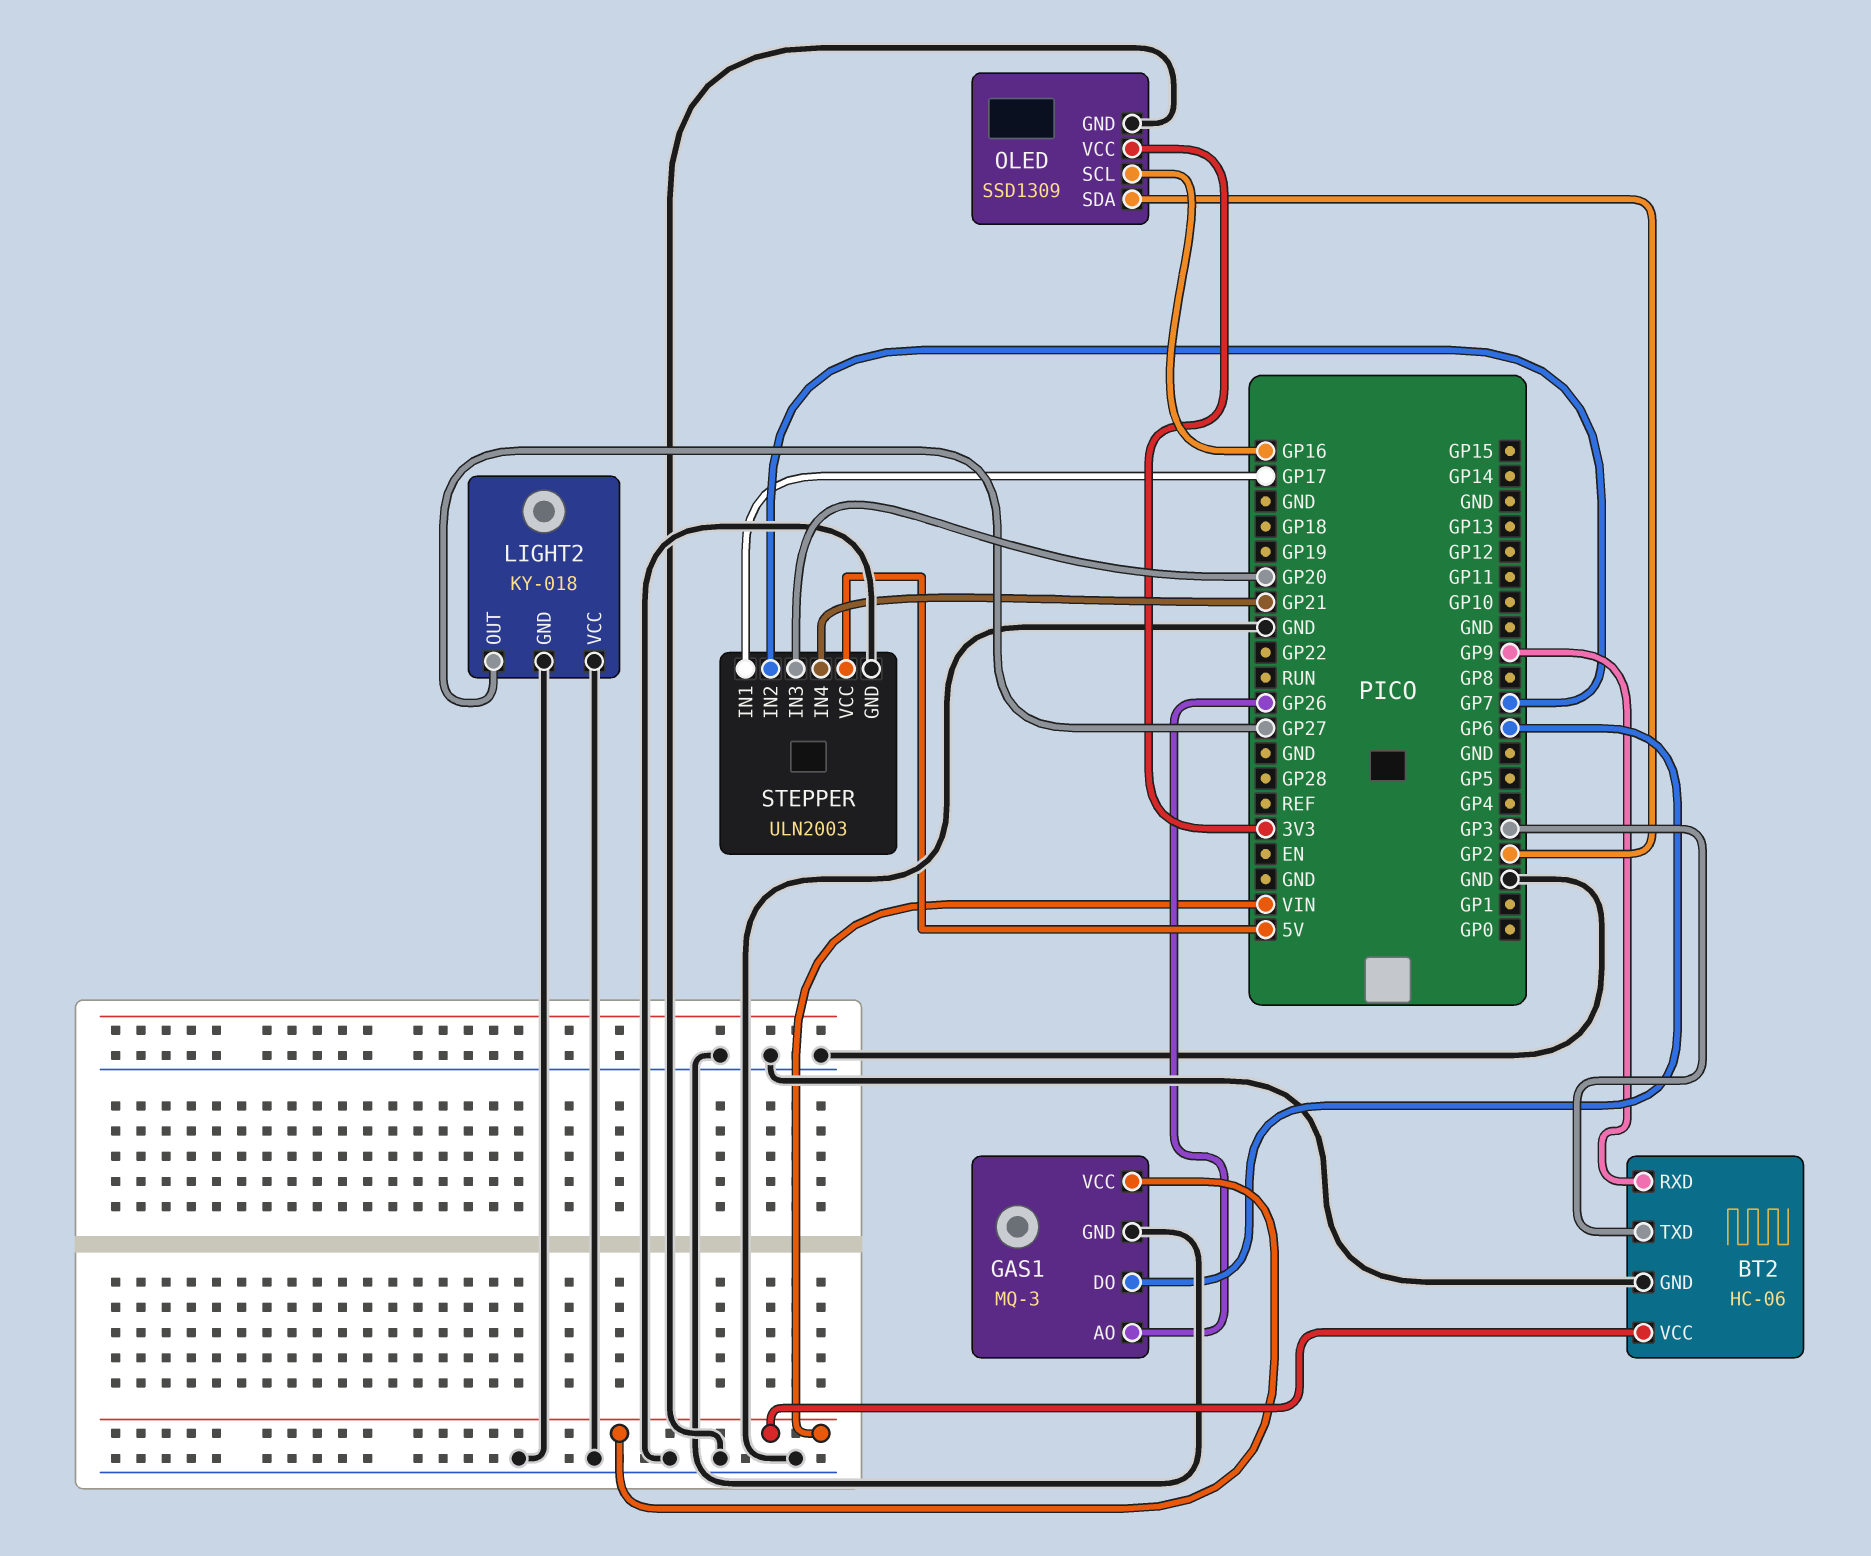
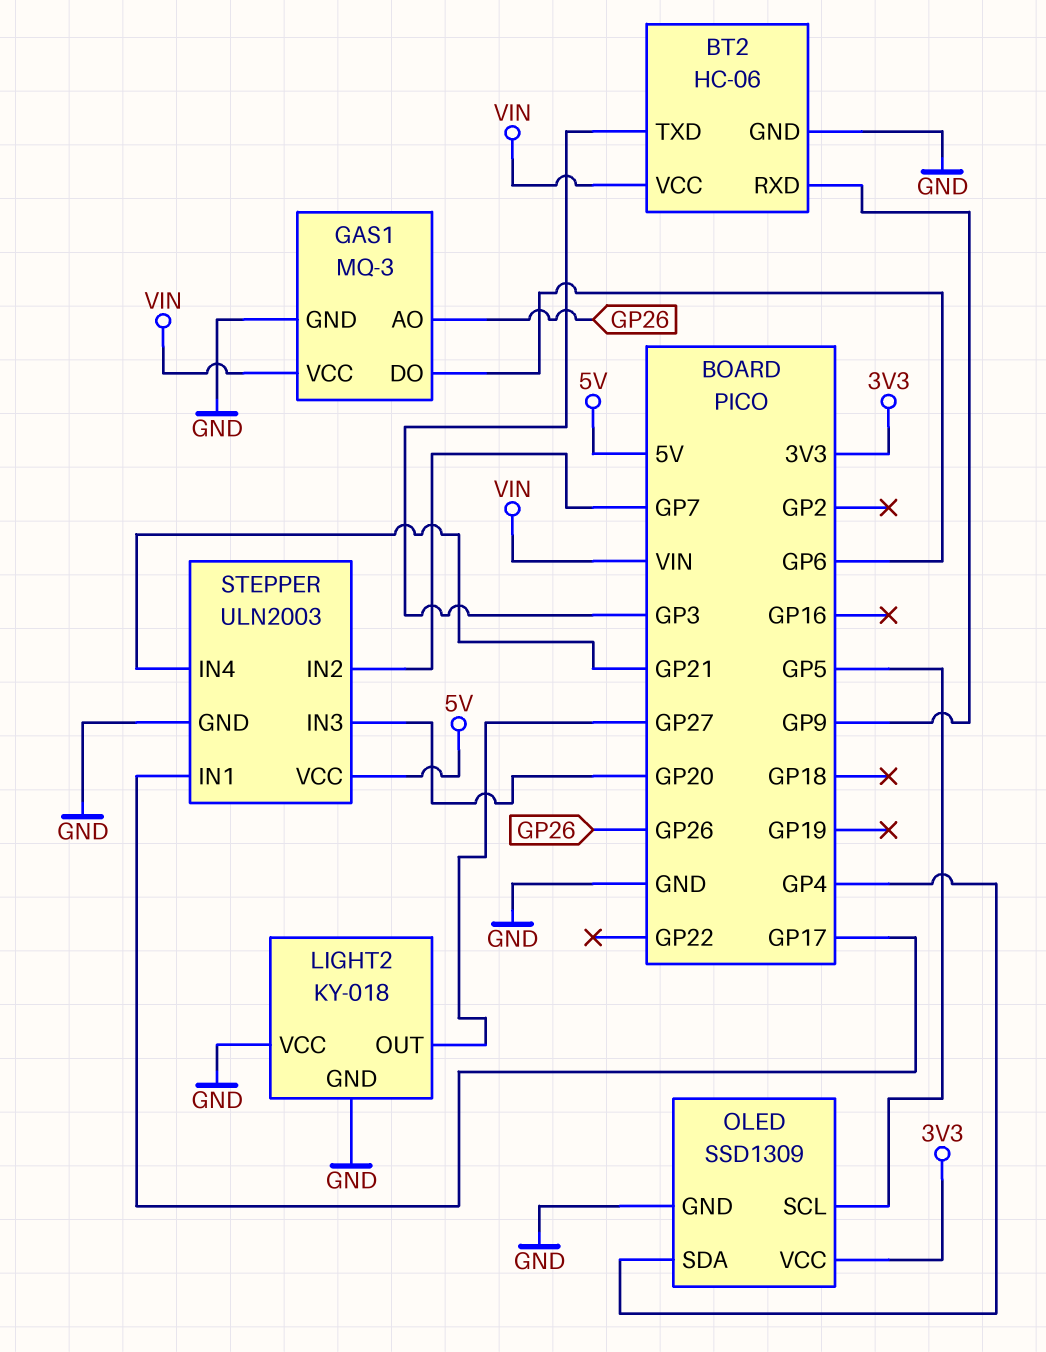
OLED pin SCL: GP16 -> GP5
OLED pin SDA: GP2 -> GP4

